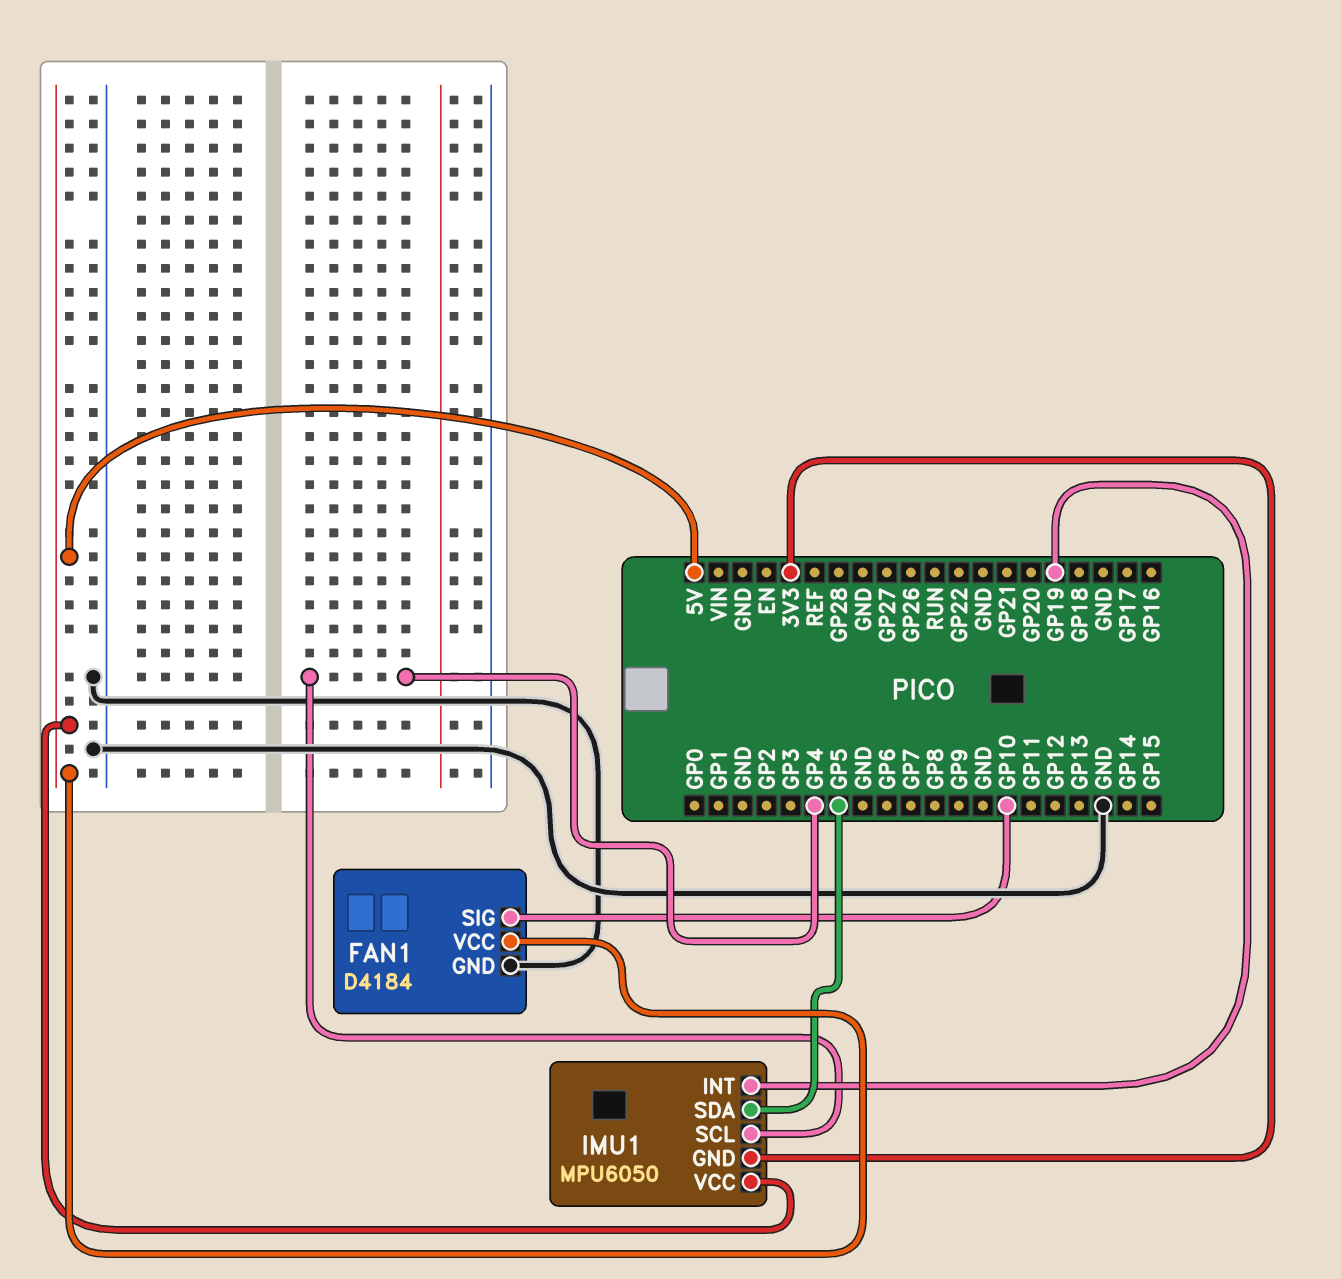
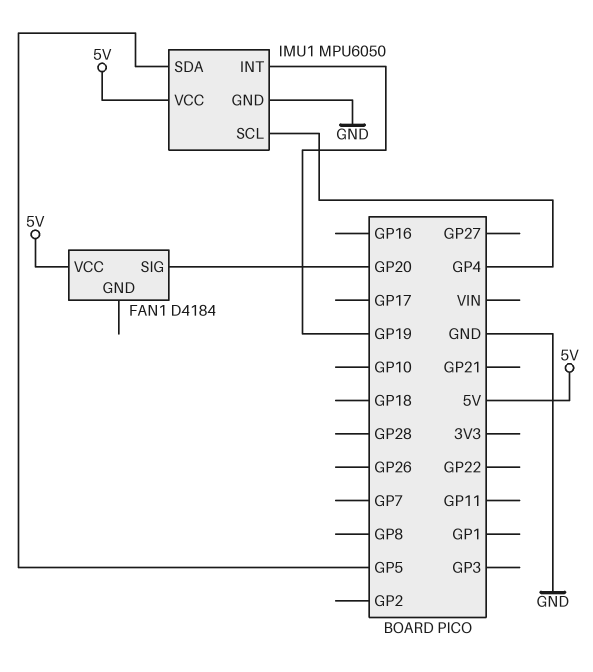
FAN1 pin GND: GND -> none
FAN1 pin SIG: GP10 -> GP20
IMU1 pin GND: 3V3 -> GND

